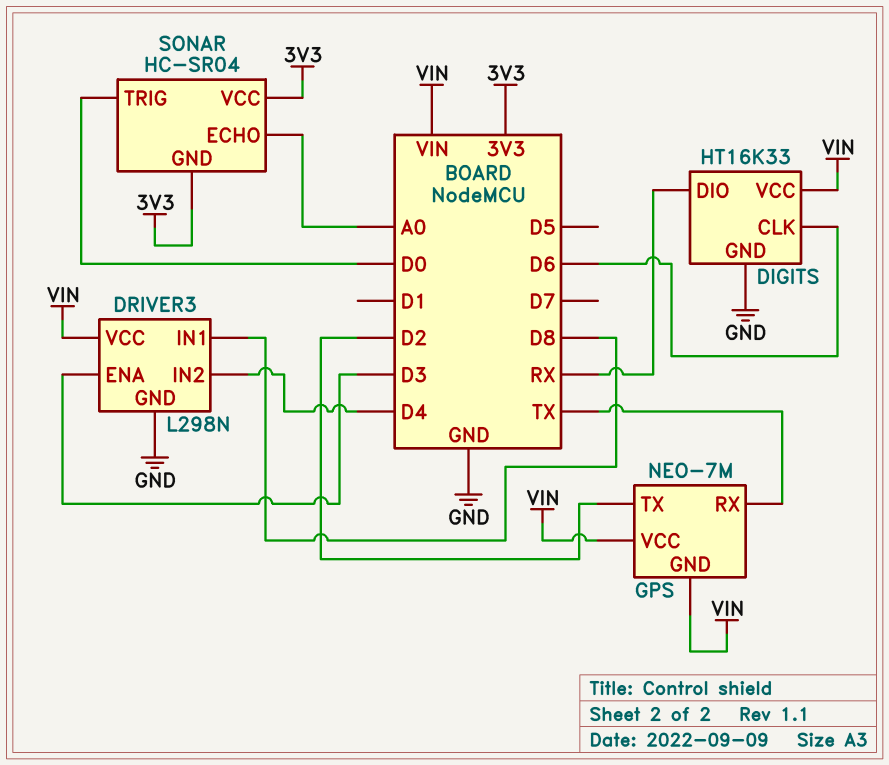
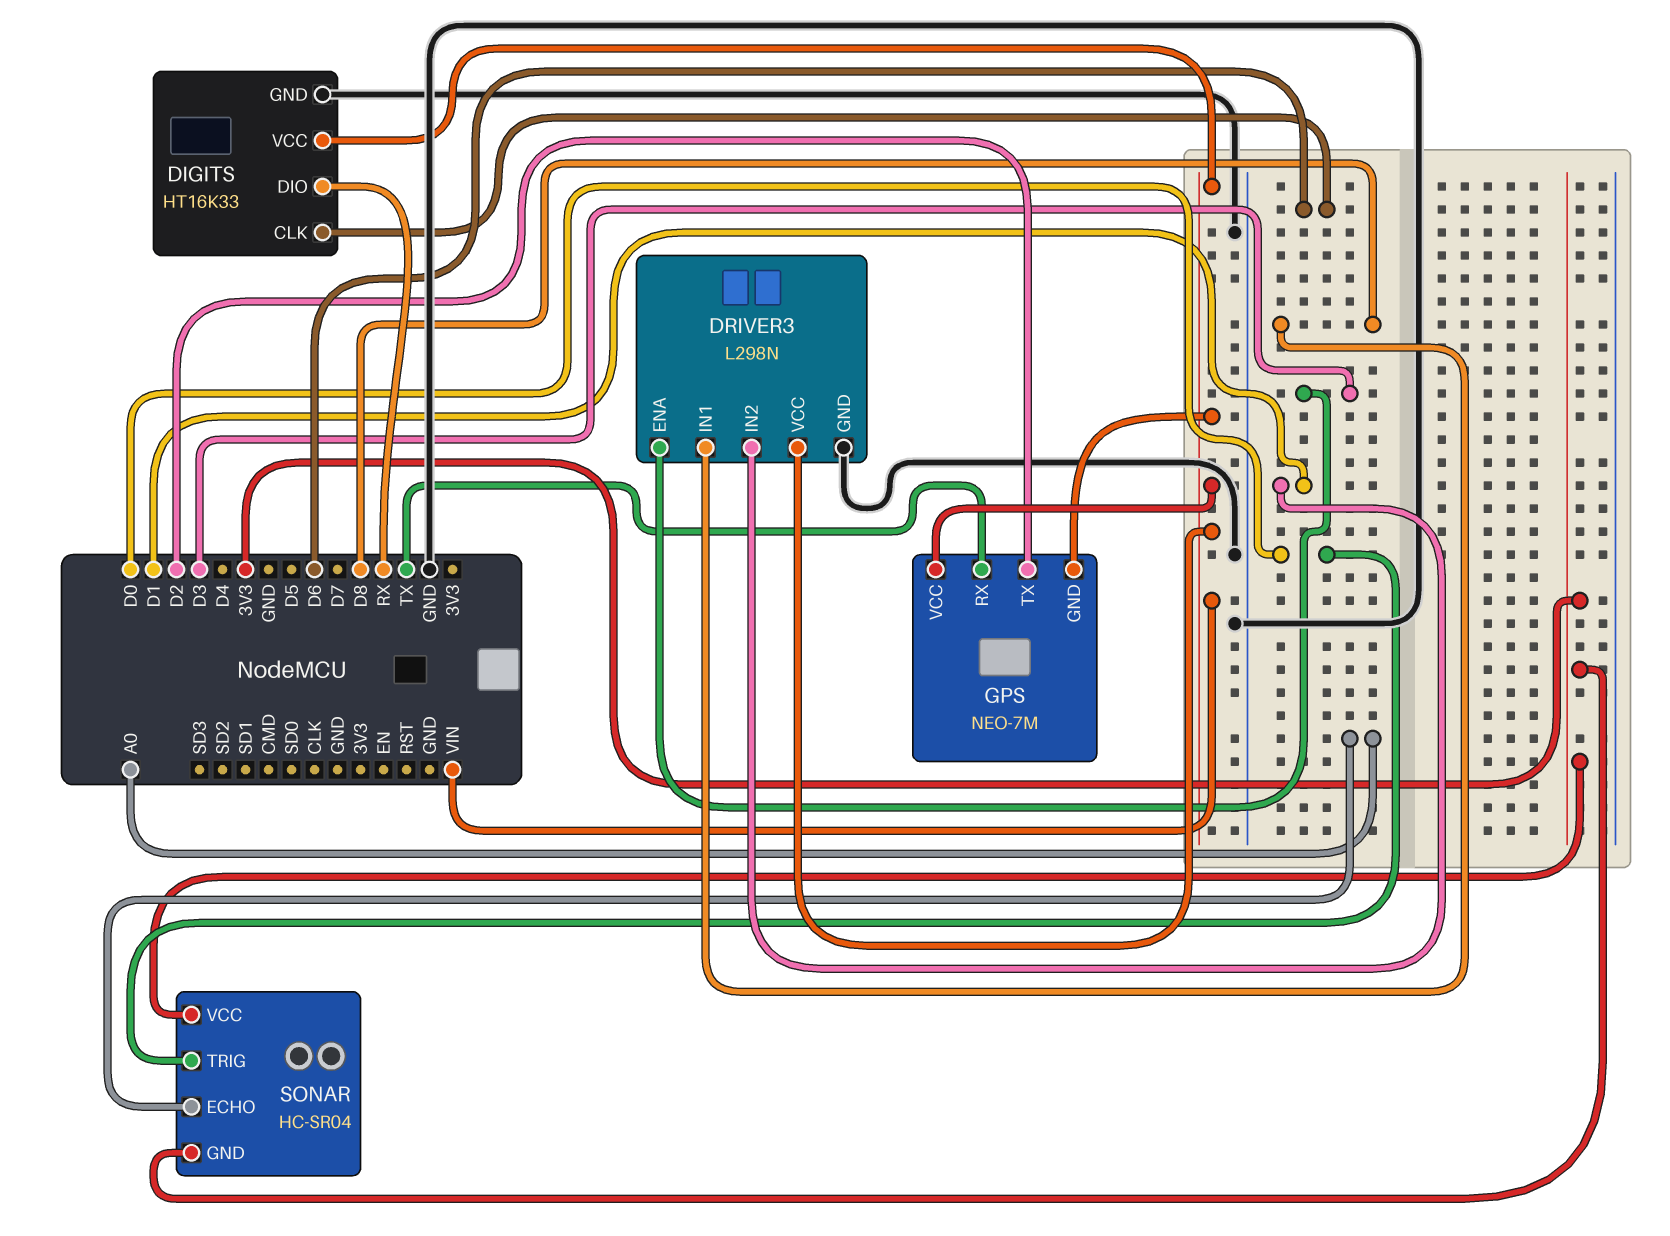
DRIVER3 pin IN2: D4 -> D1

